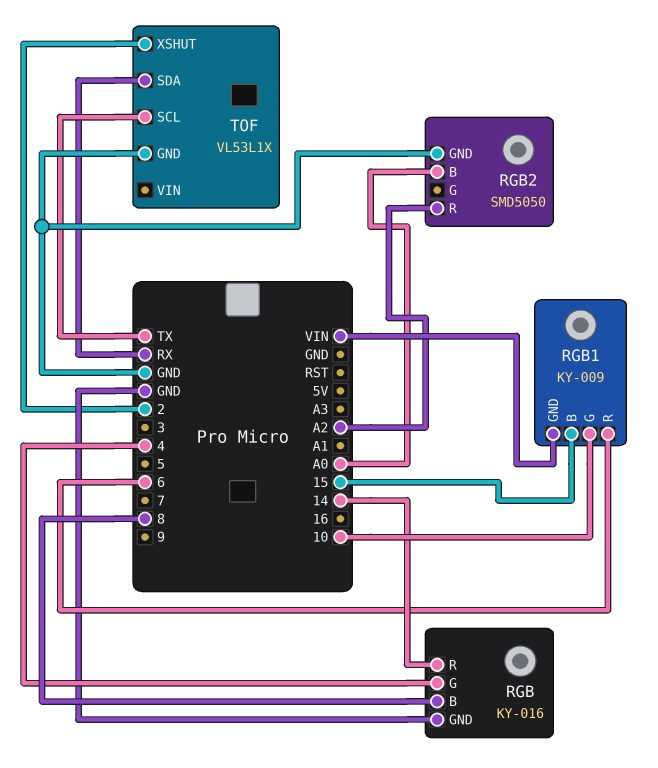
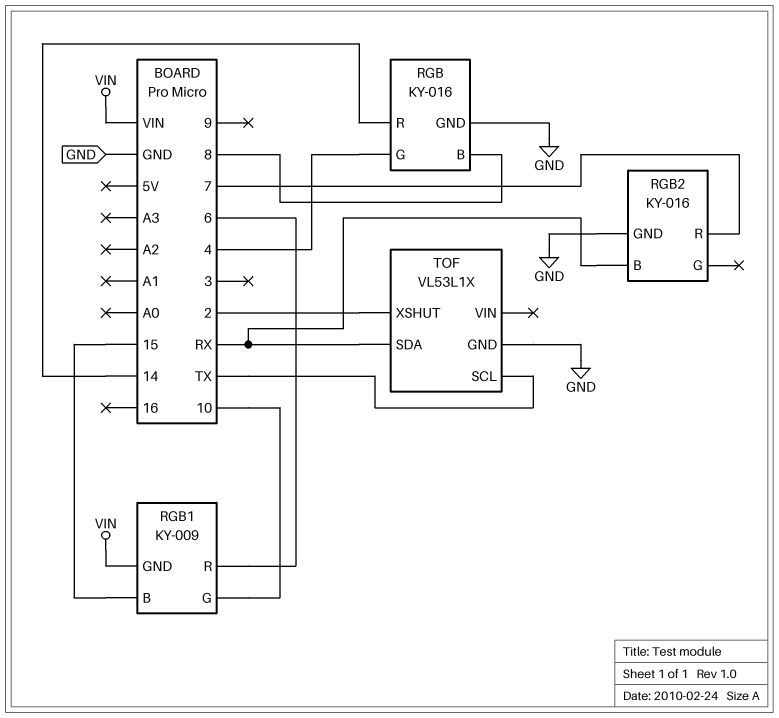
RGB2: SMD5050 -> KY-016
RGB2 pin B: A0 -> RX
RGB2 pin R: A2 -> 7

